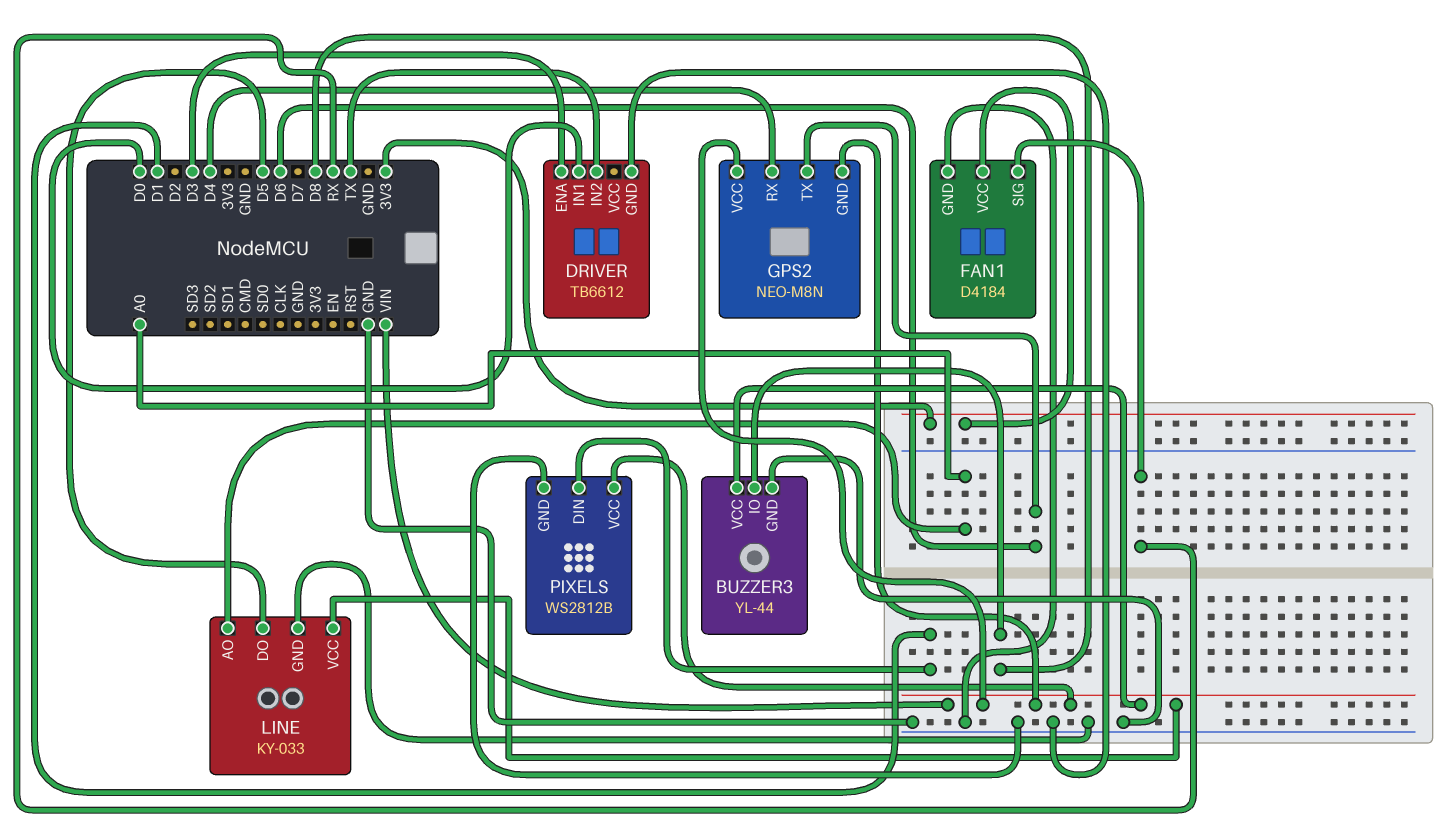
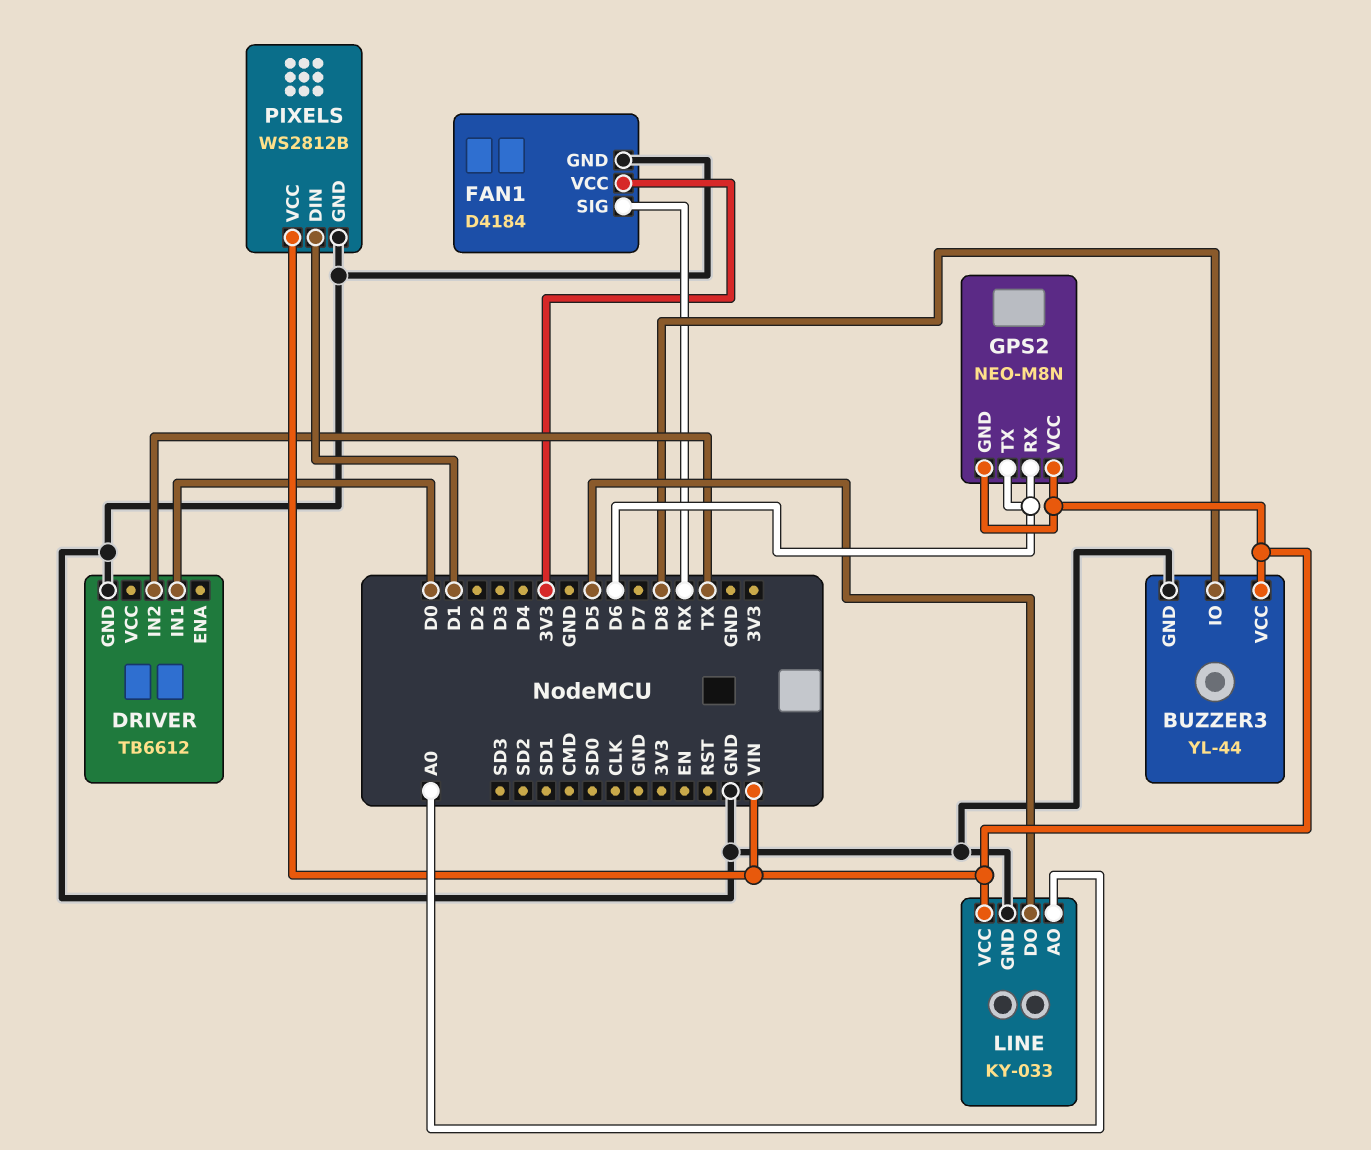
DRIVER pin ENA: D3 -> none
GPS2 pin RX: D4 -> D6

